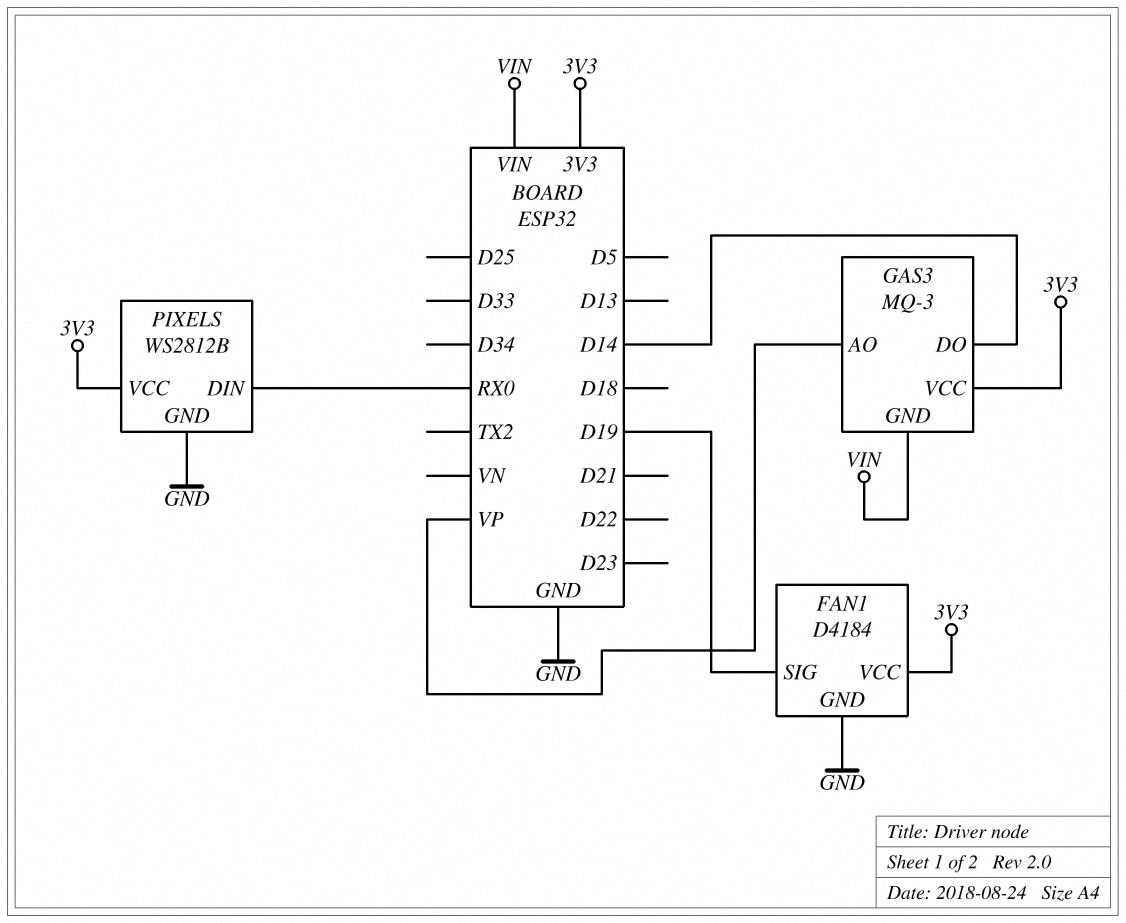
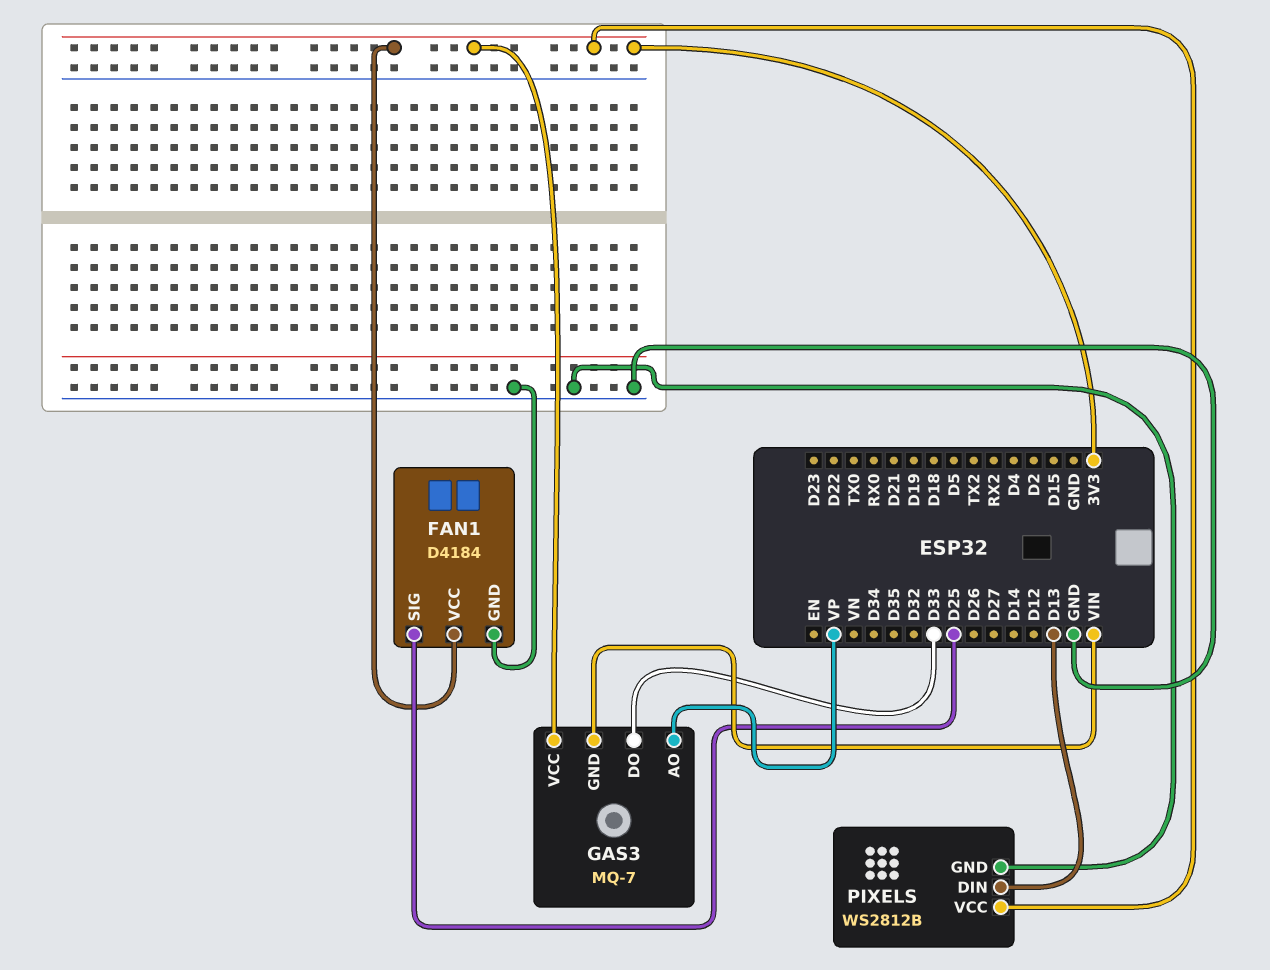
FAN1 pin SIG: D19 -> D25
GAS3: MQ-3 -> MQ-7
GAS3 pin DO: D14 -> D33
PIXELS pin DIN: RX0 -> D13

